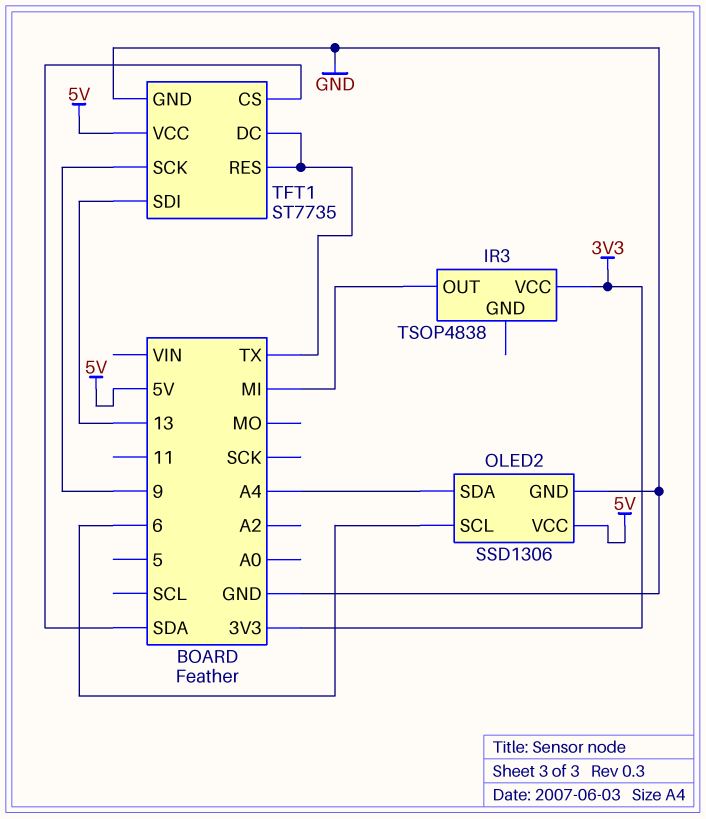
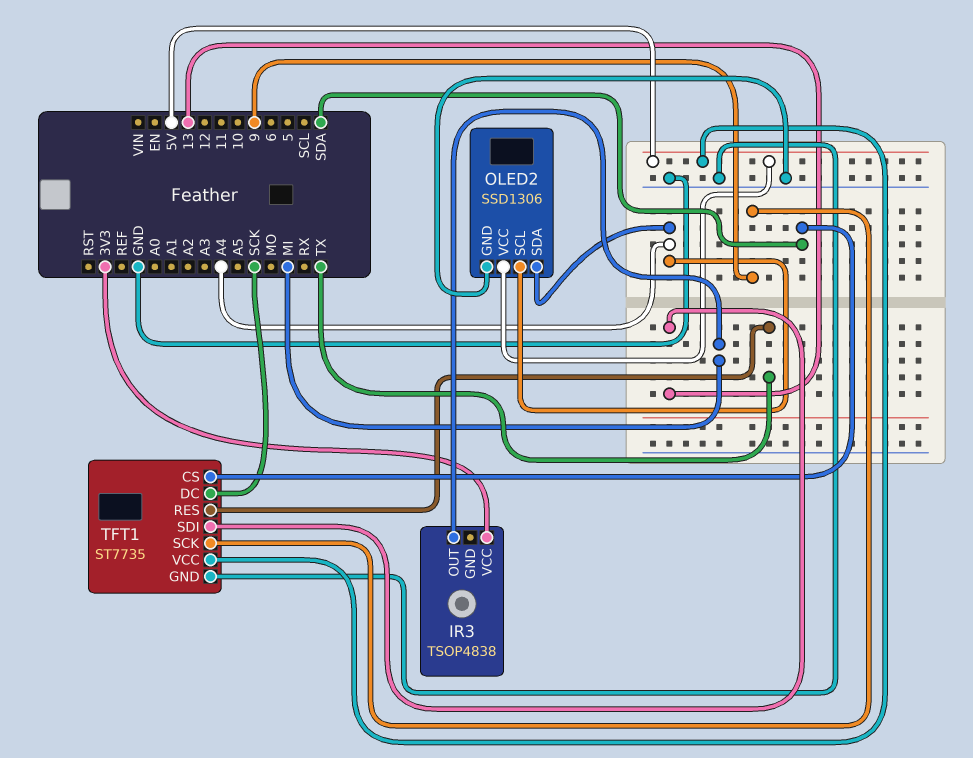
OLED2 pin SCL: 6 -> A4
TFT1 pin DC: TX -> SCK

